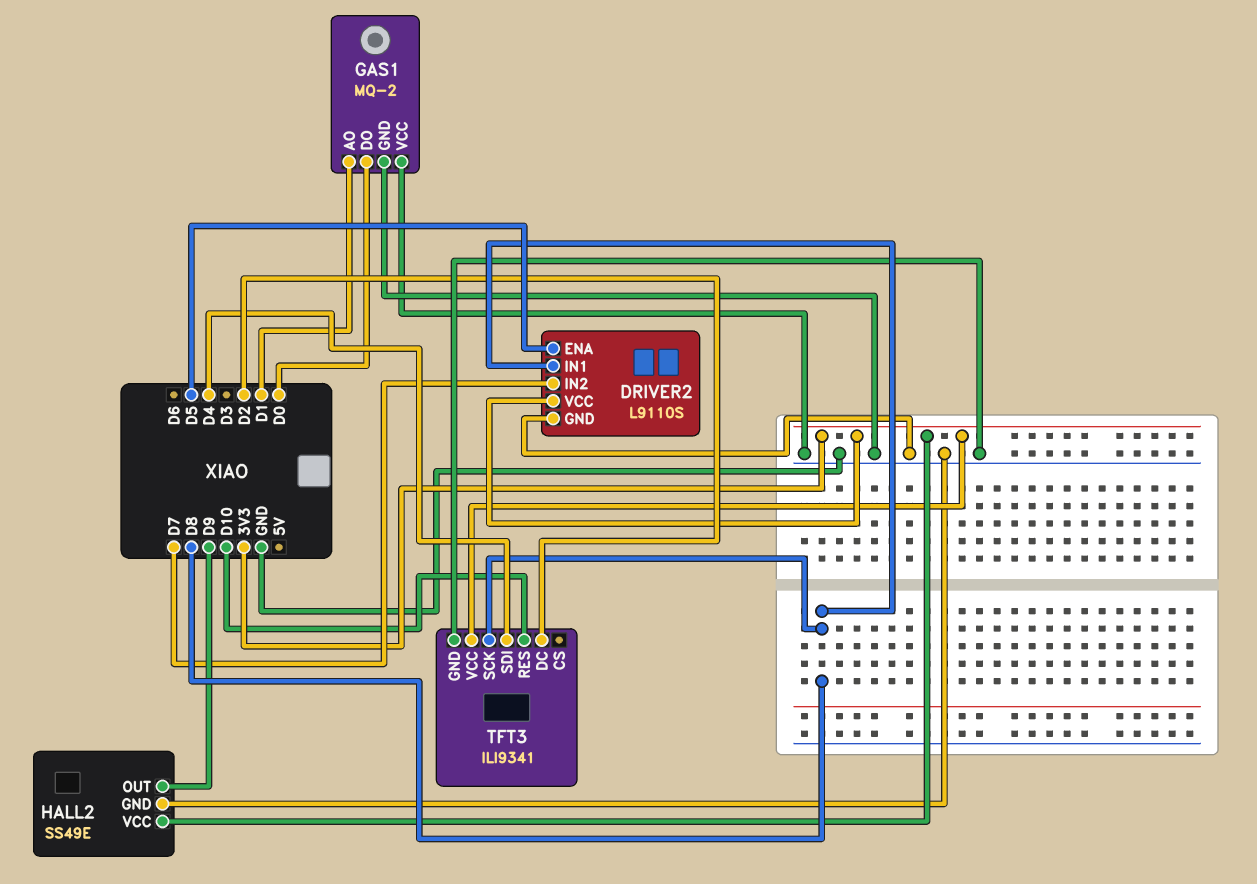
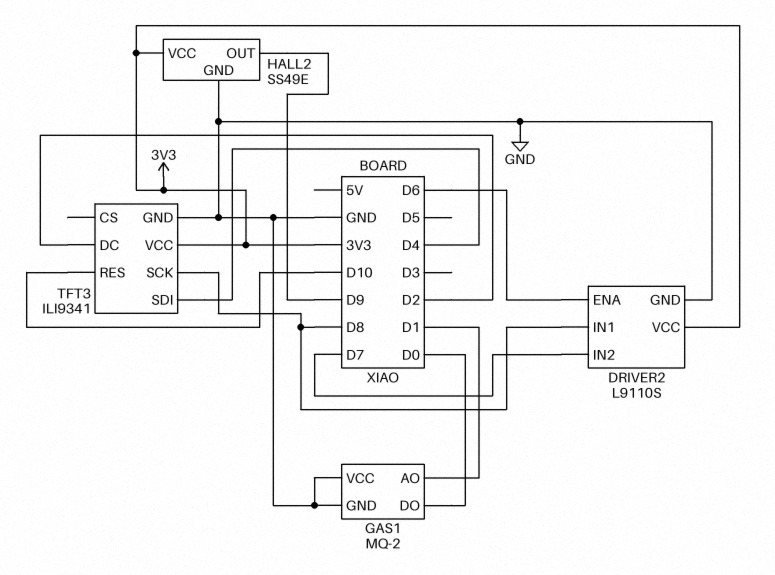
DRIVER2 pin ENA: D5 -> D6

